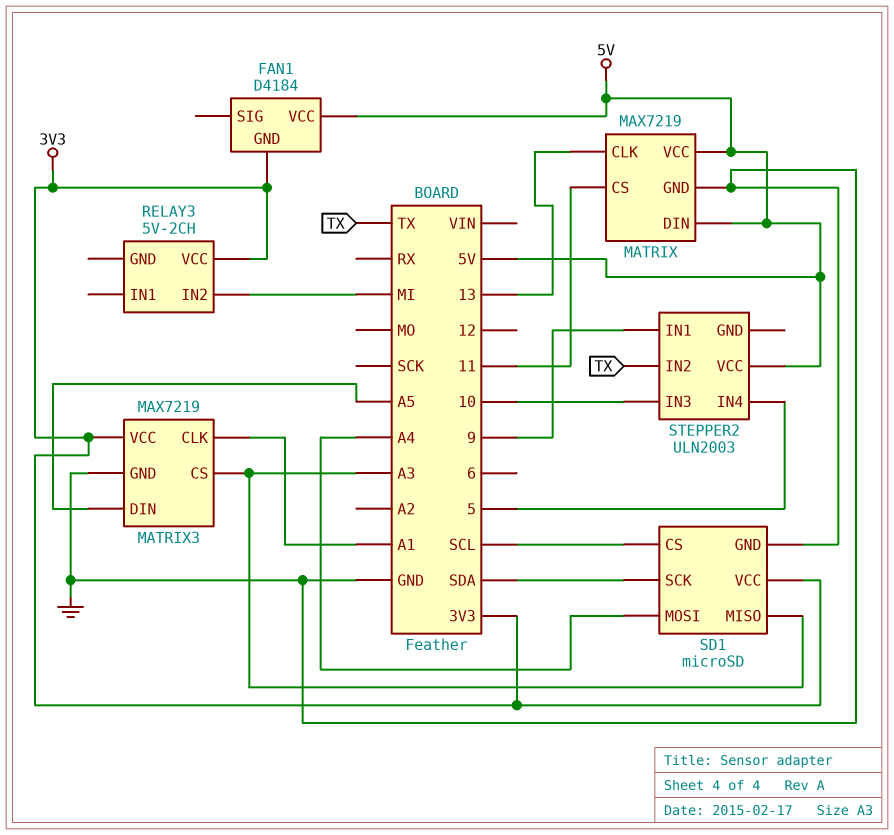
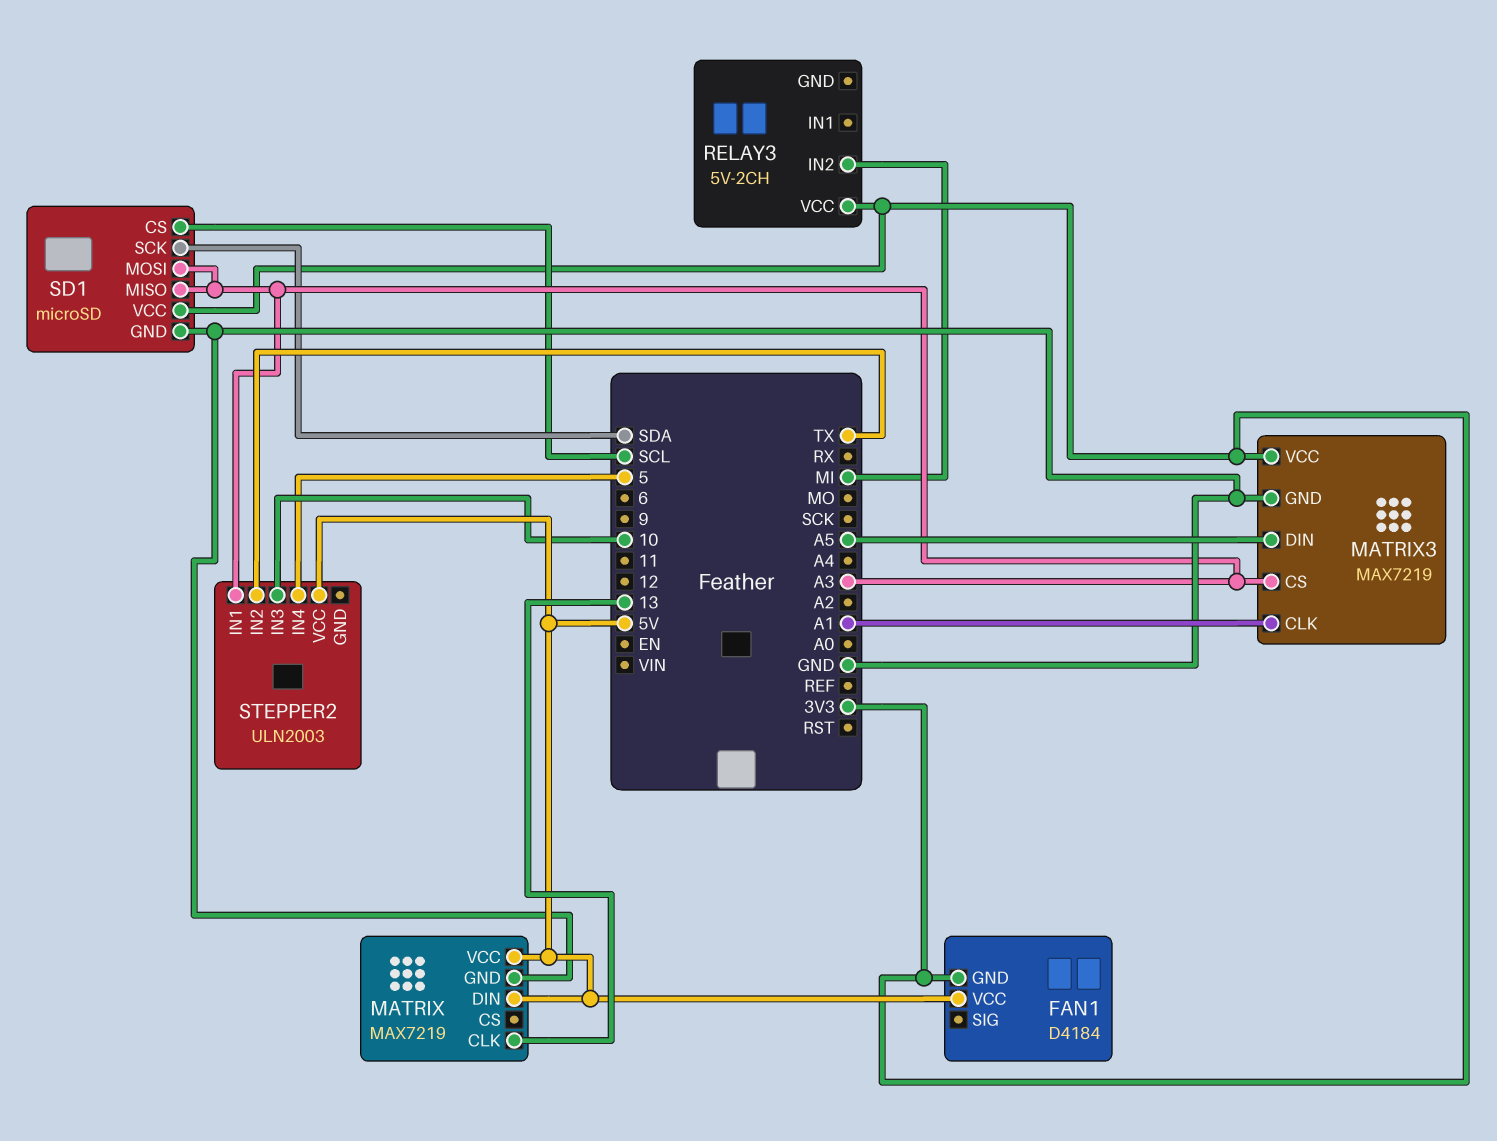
MATRIX pin CS: 11 -> none
SD1 pin MOSI: A4 -> A3
STEPPER2 pin IN1: 9 -> A3

